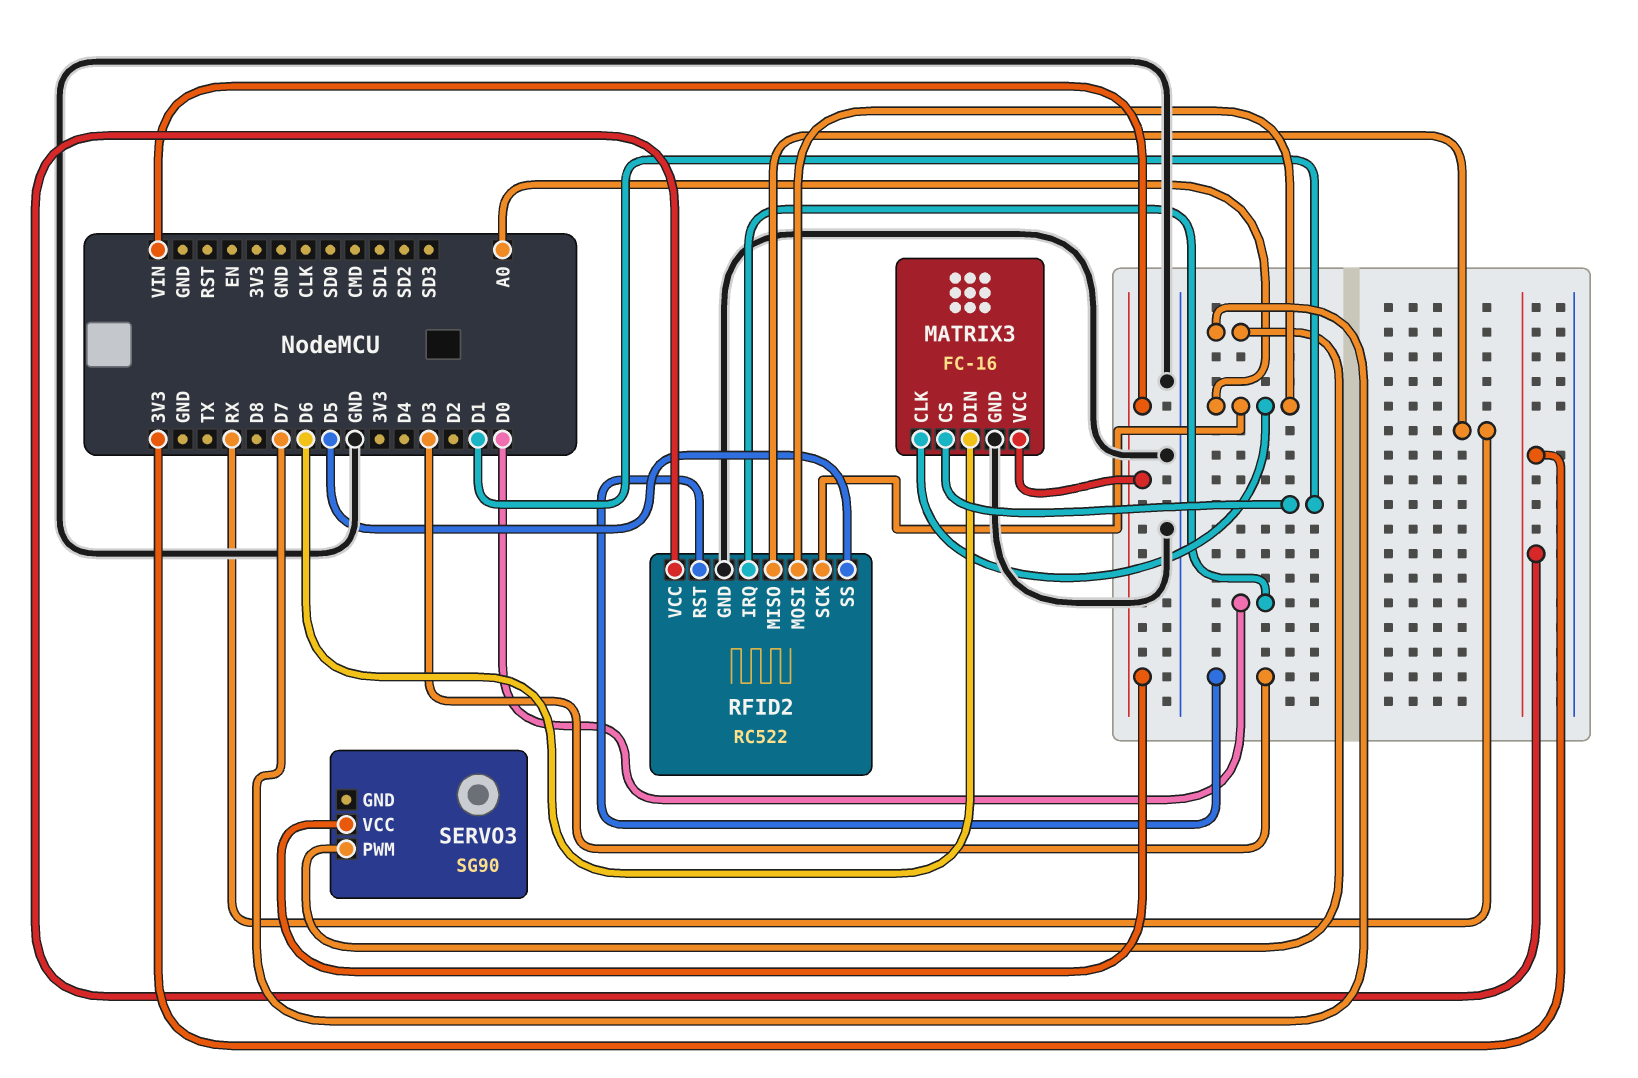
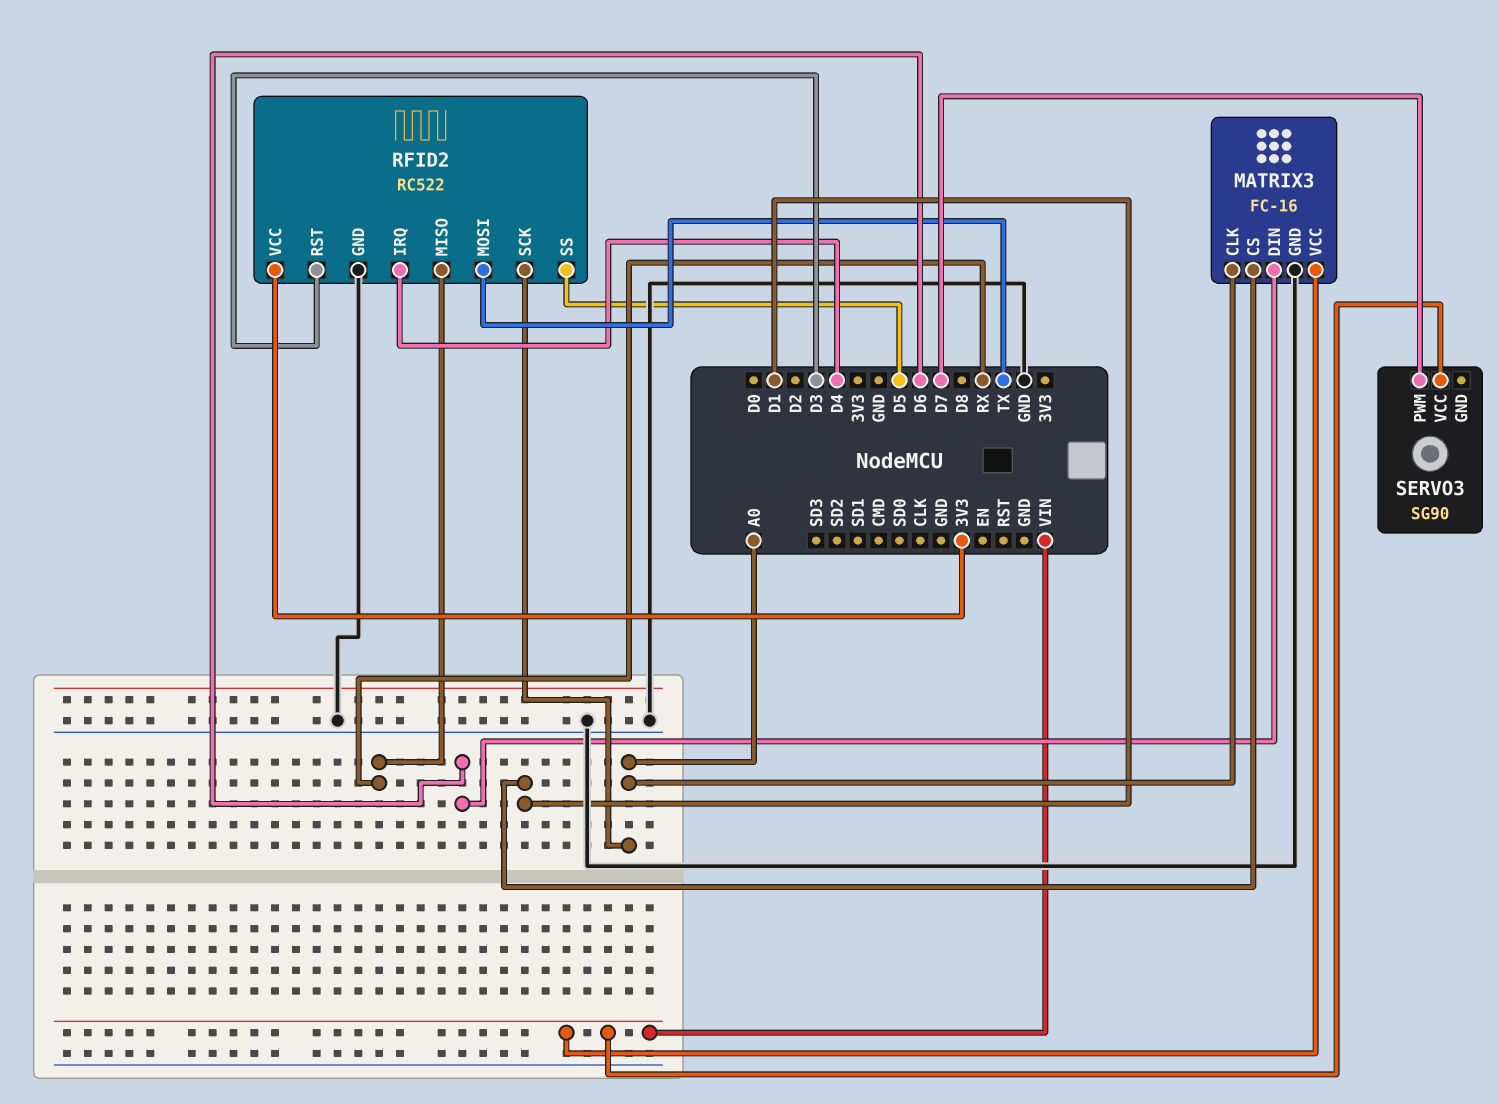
RFID2 pin IRQ: D0 -> D4
RFID2 pin MOSI: A0 -> TX

